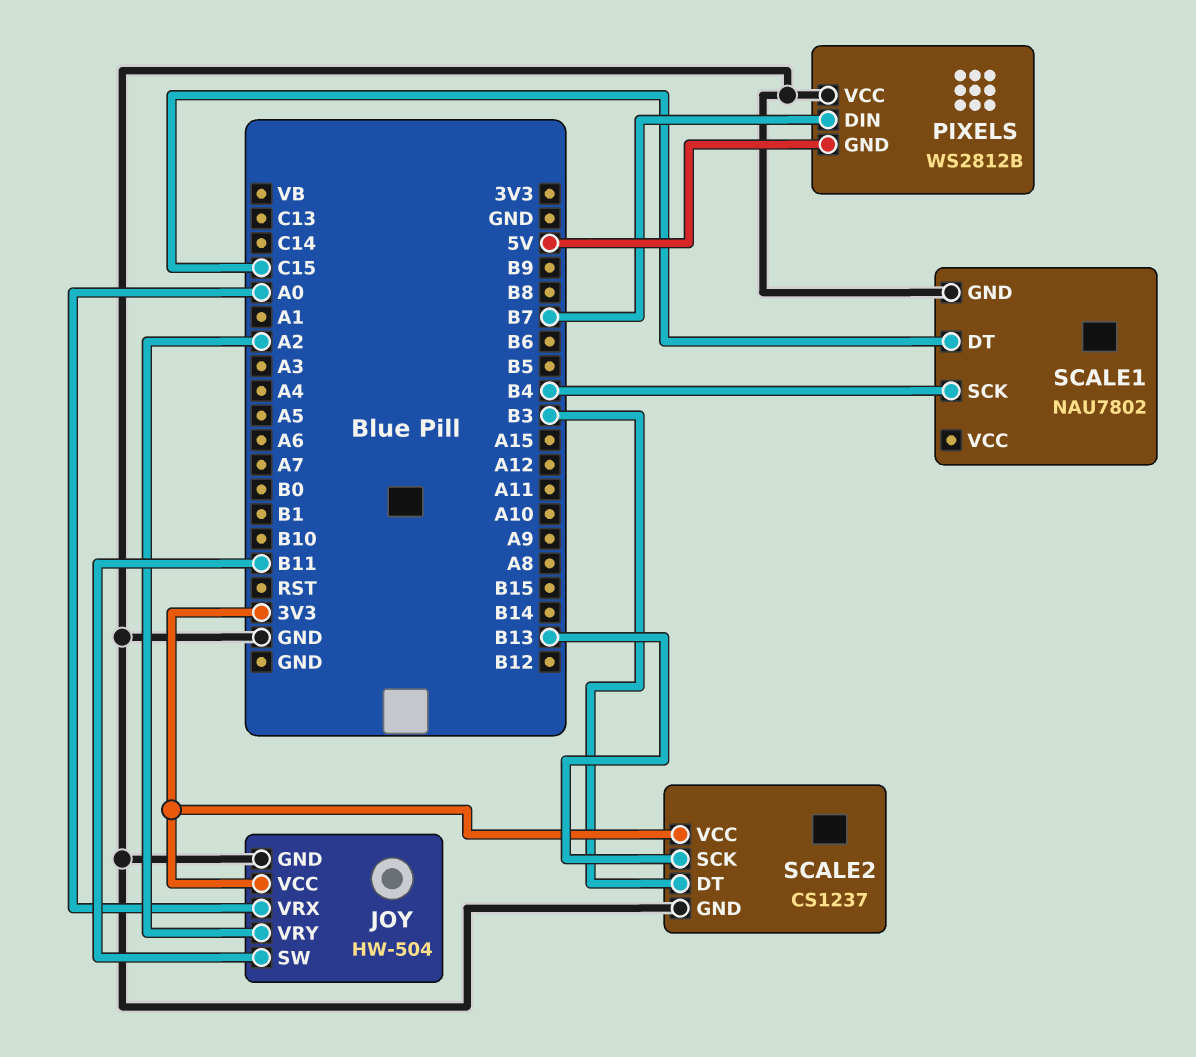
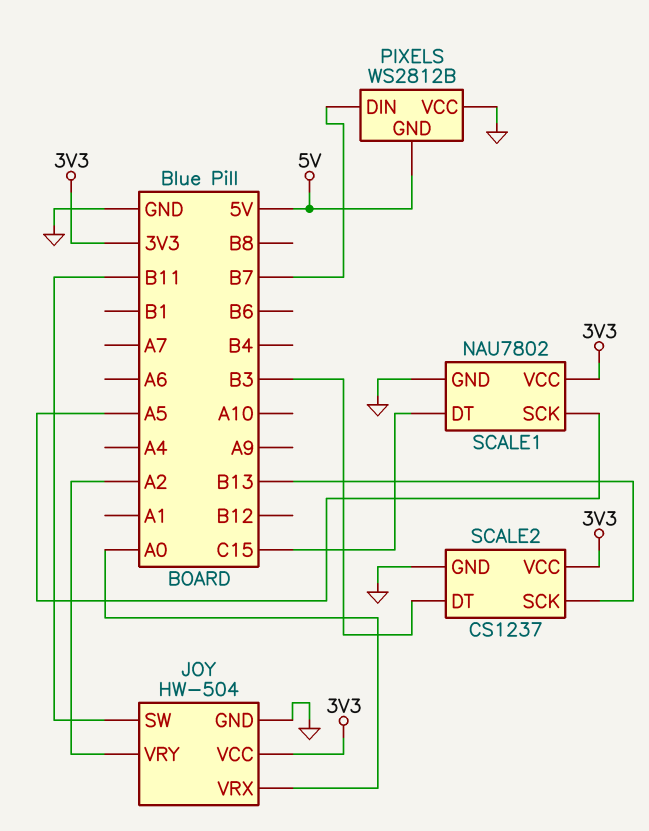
SCALE1 pin SCK: B4 -> A5
SCALE1 pin VCC: none -> 3V3

